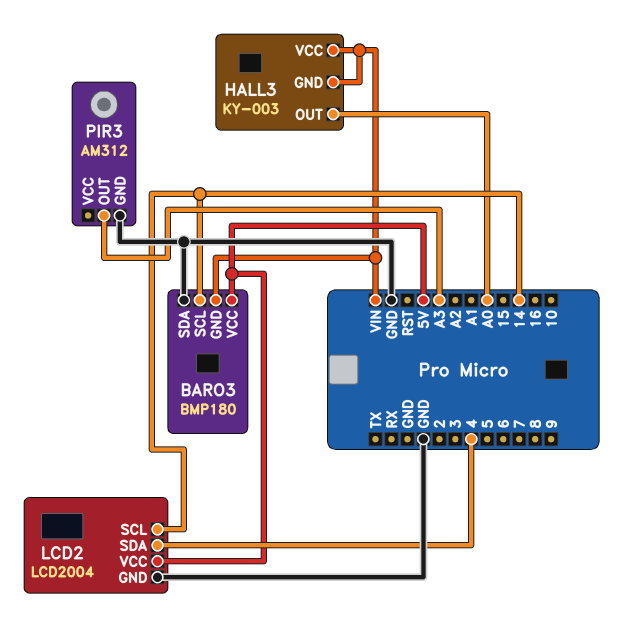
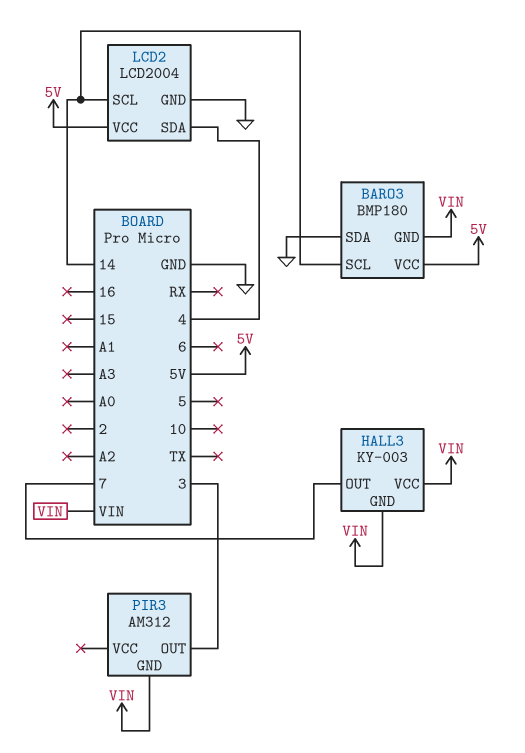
HALL3 pin OUT: A0 -> 7
PIR3 pin GND: GND -> VIN
PIR3 pin OUT: A3 -> 3

